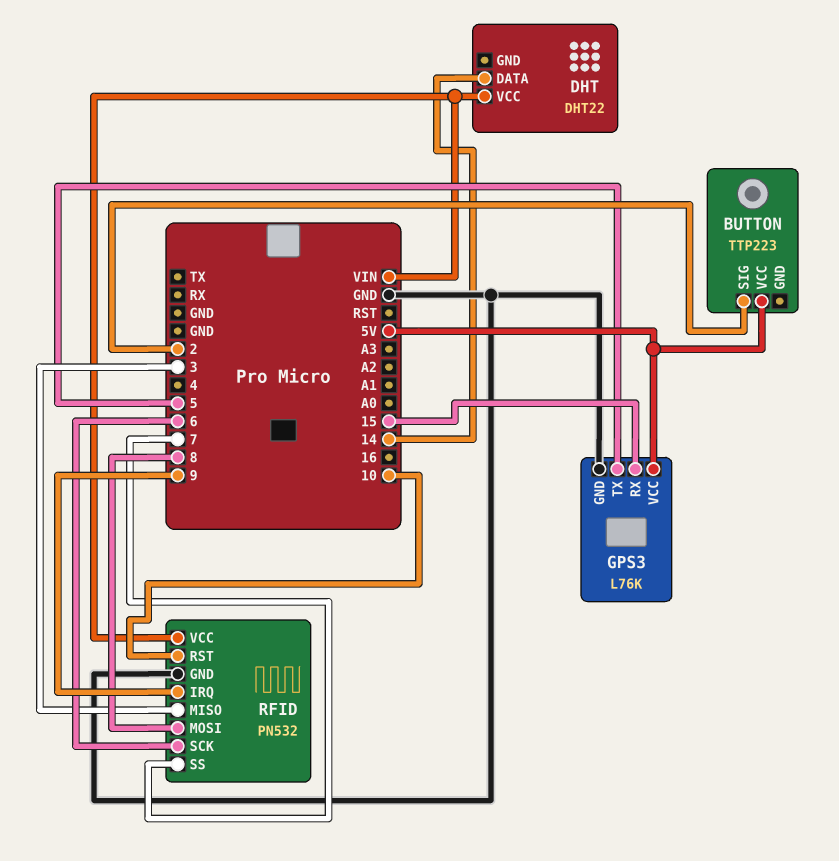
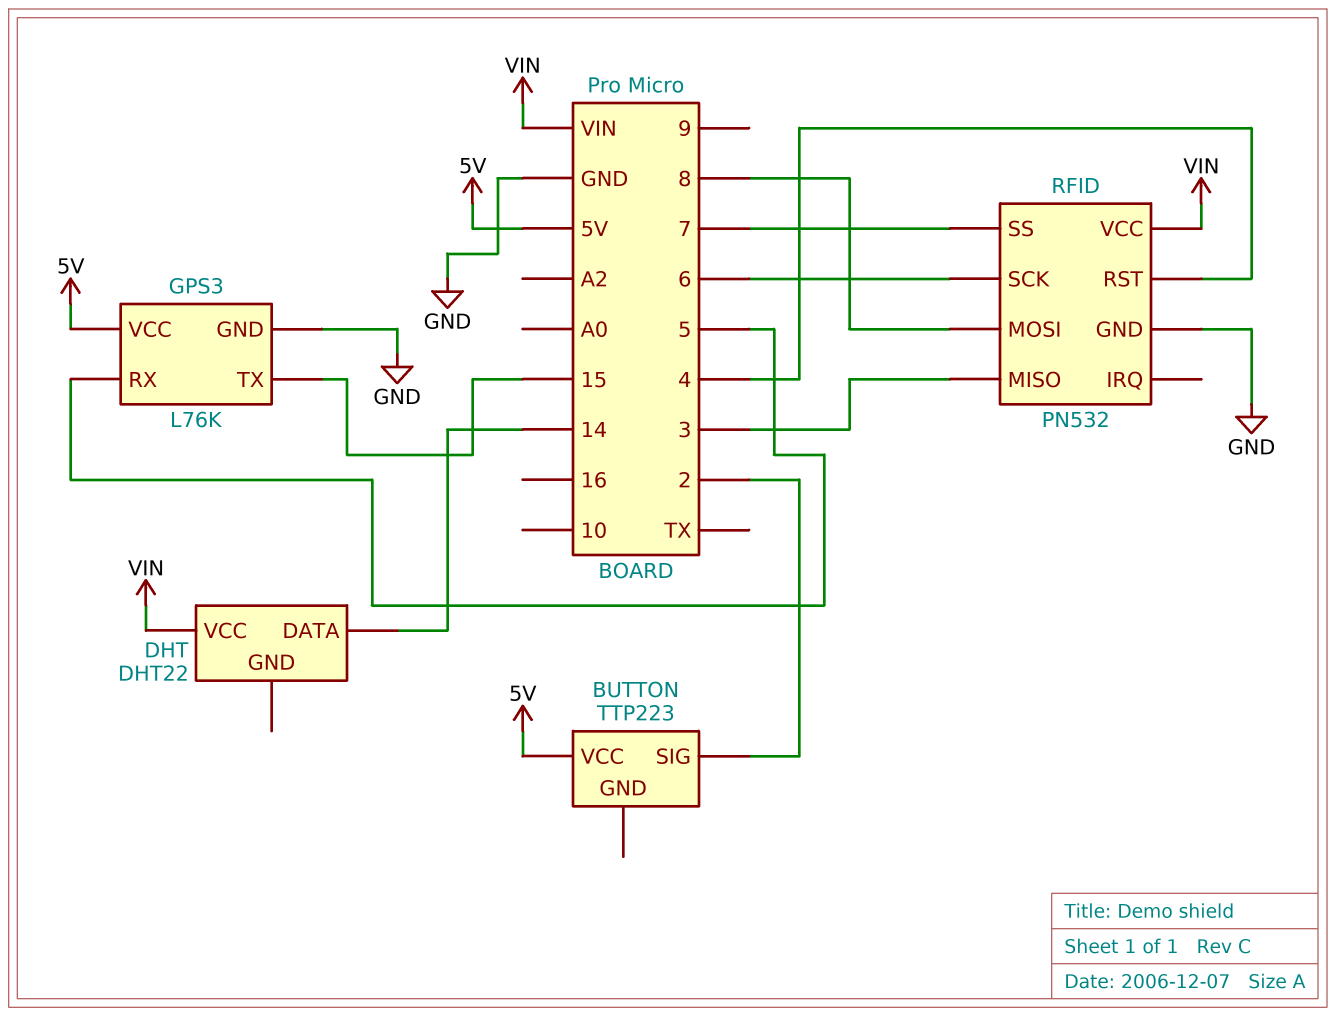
GPS3 pin RX: 15 -> 5
GPS3 pin TX: 5 -> 15
RFID pin IRQ: 9 -> none
RFID pin RST: 10 -> 4

